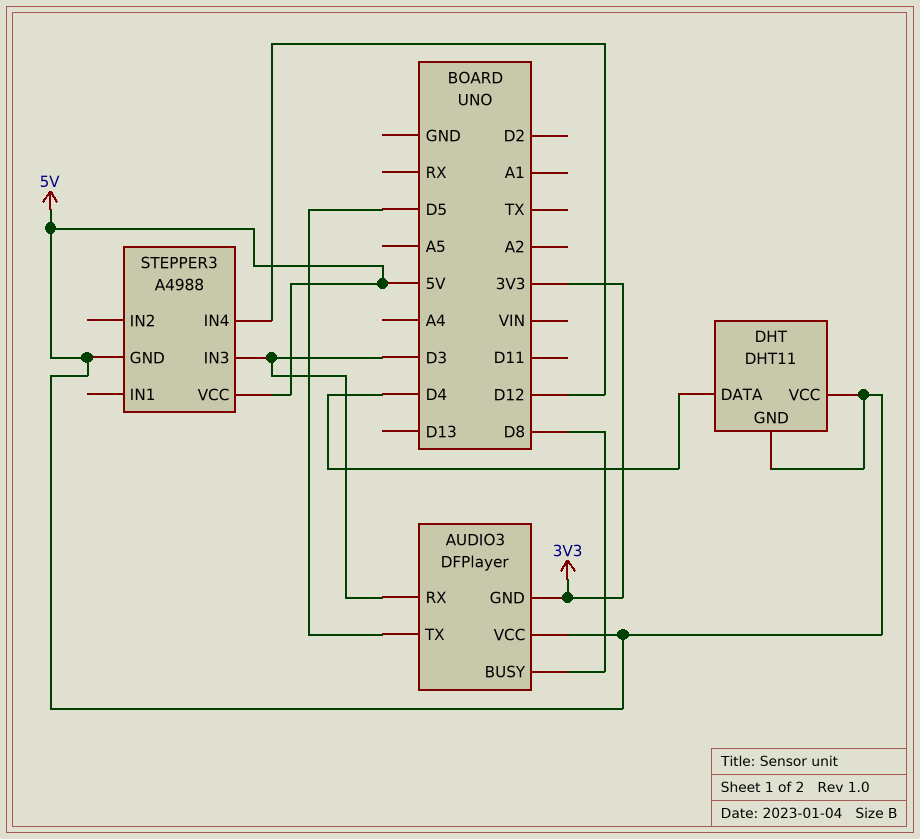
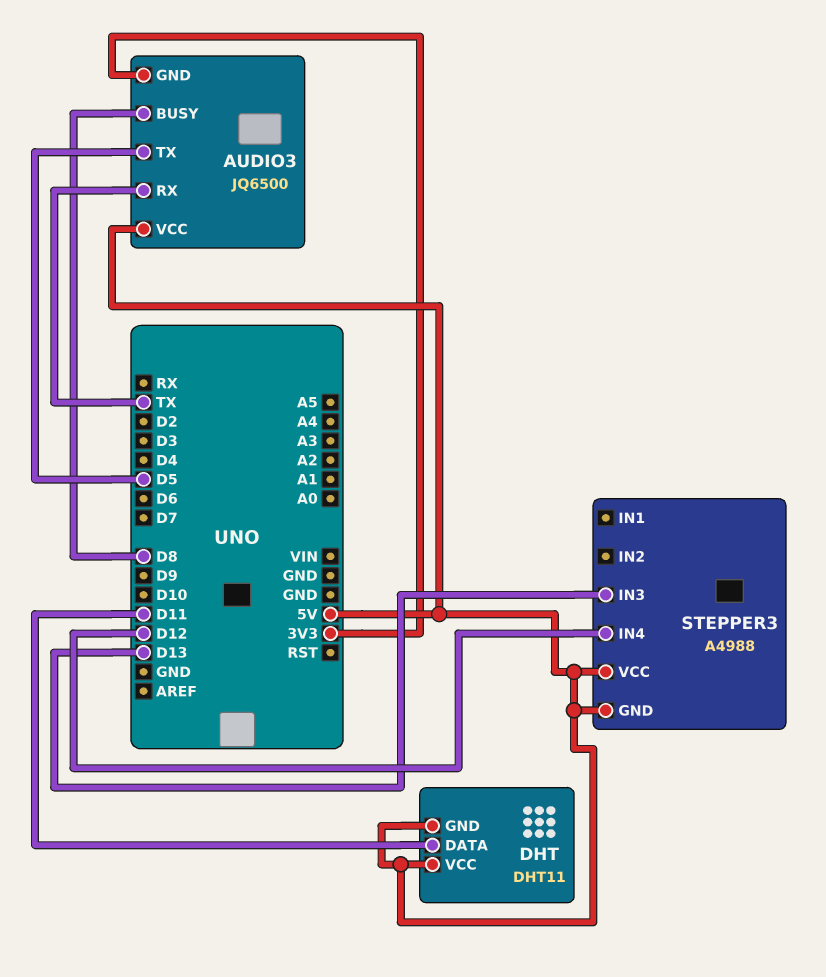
AUDIO3: DFPlayer -> JQ6500
AUDIO3 pin RX: D3 -> TX
DHT pin DATA: D4 -> D11
STEPPER3 pin IN3: D3 -> D13

